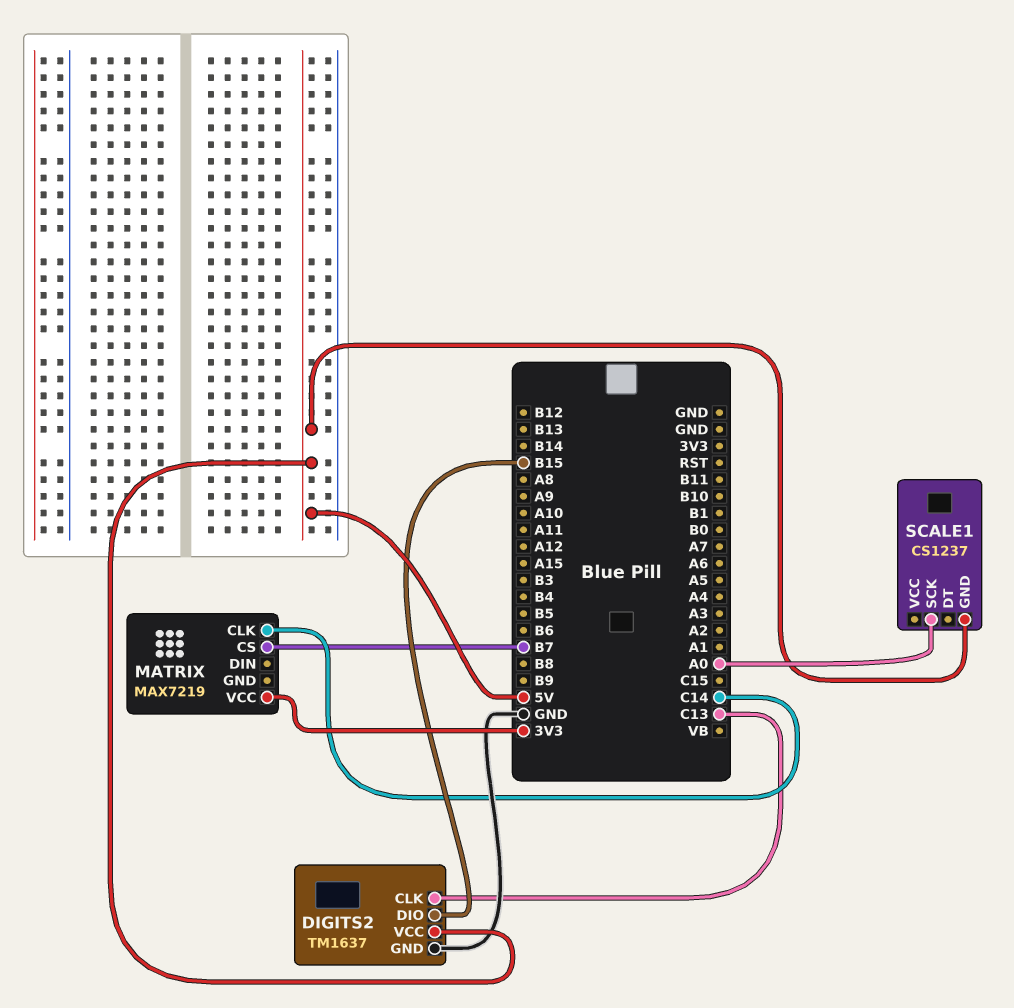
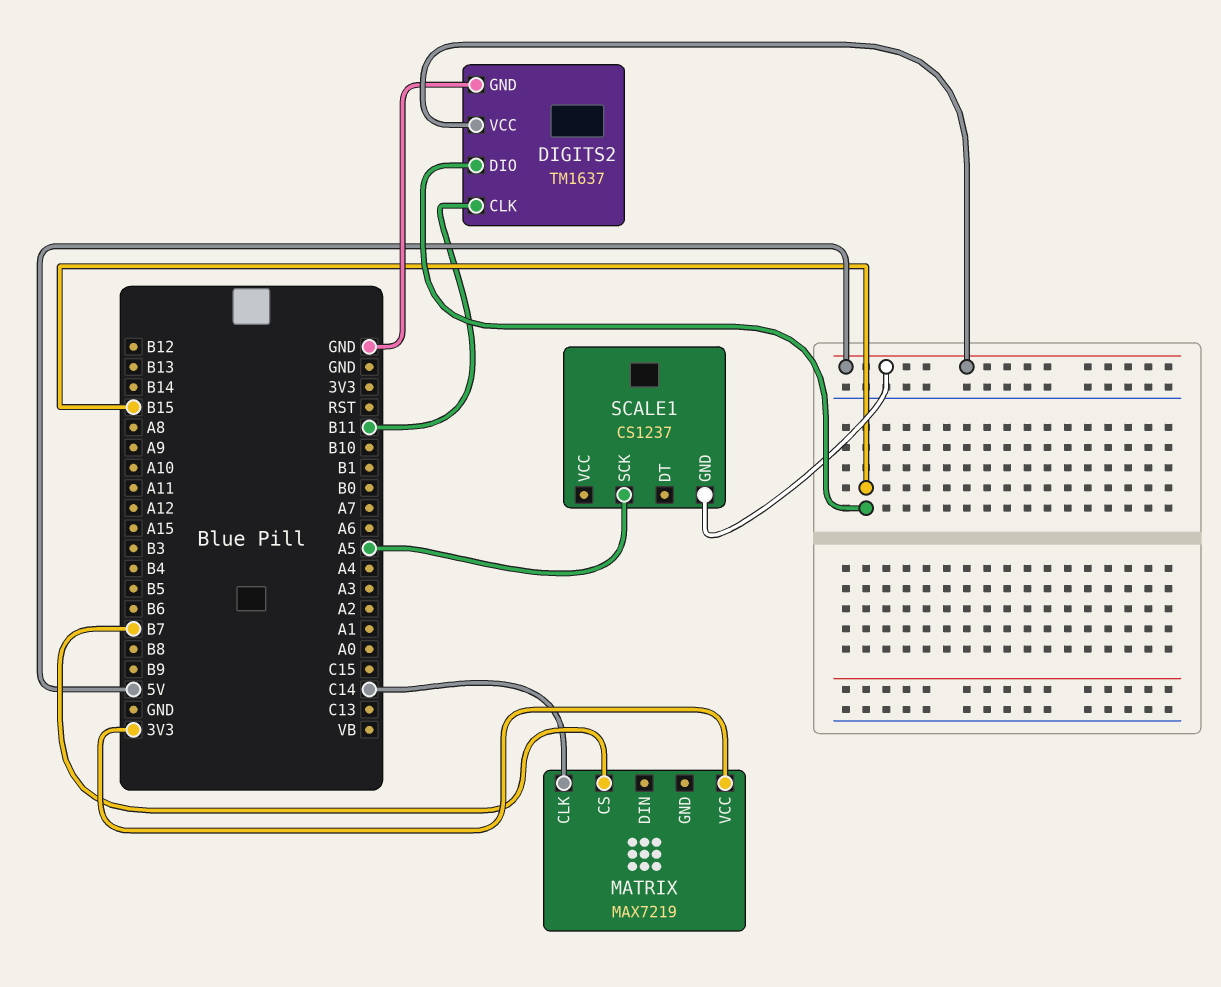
DIGITS2 pin CLK: C13 -> B11
SCALE1 pin SCK: A0 -> A5

